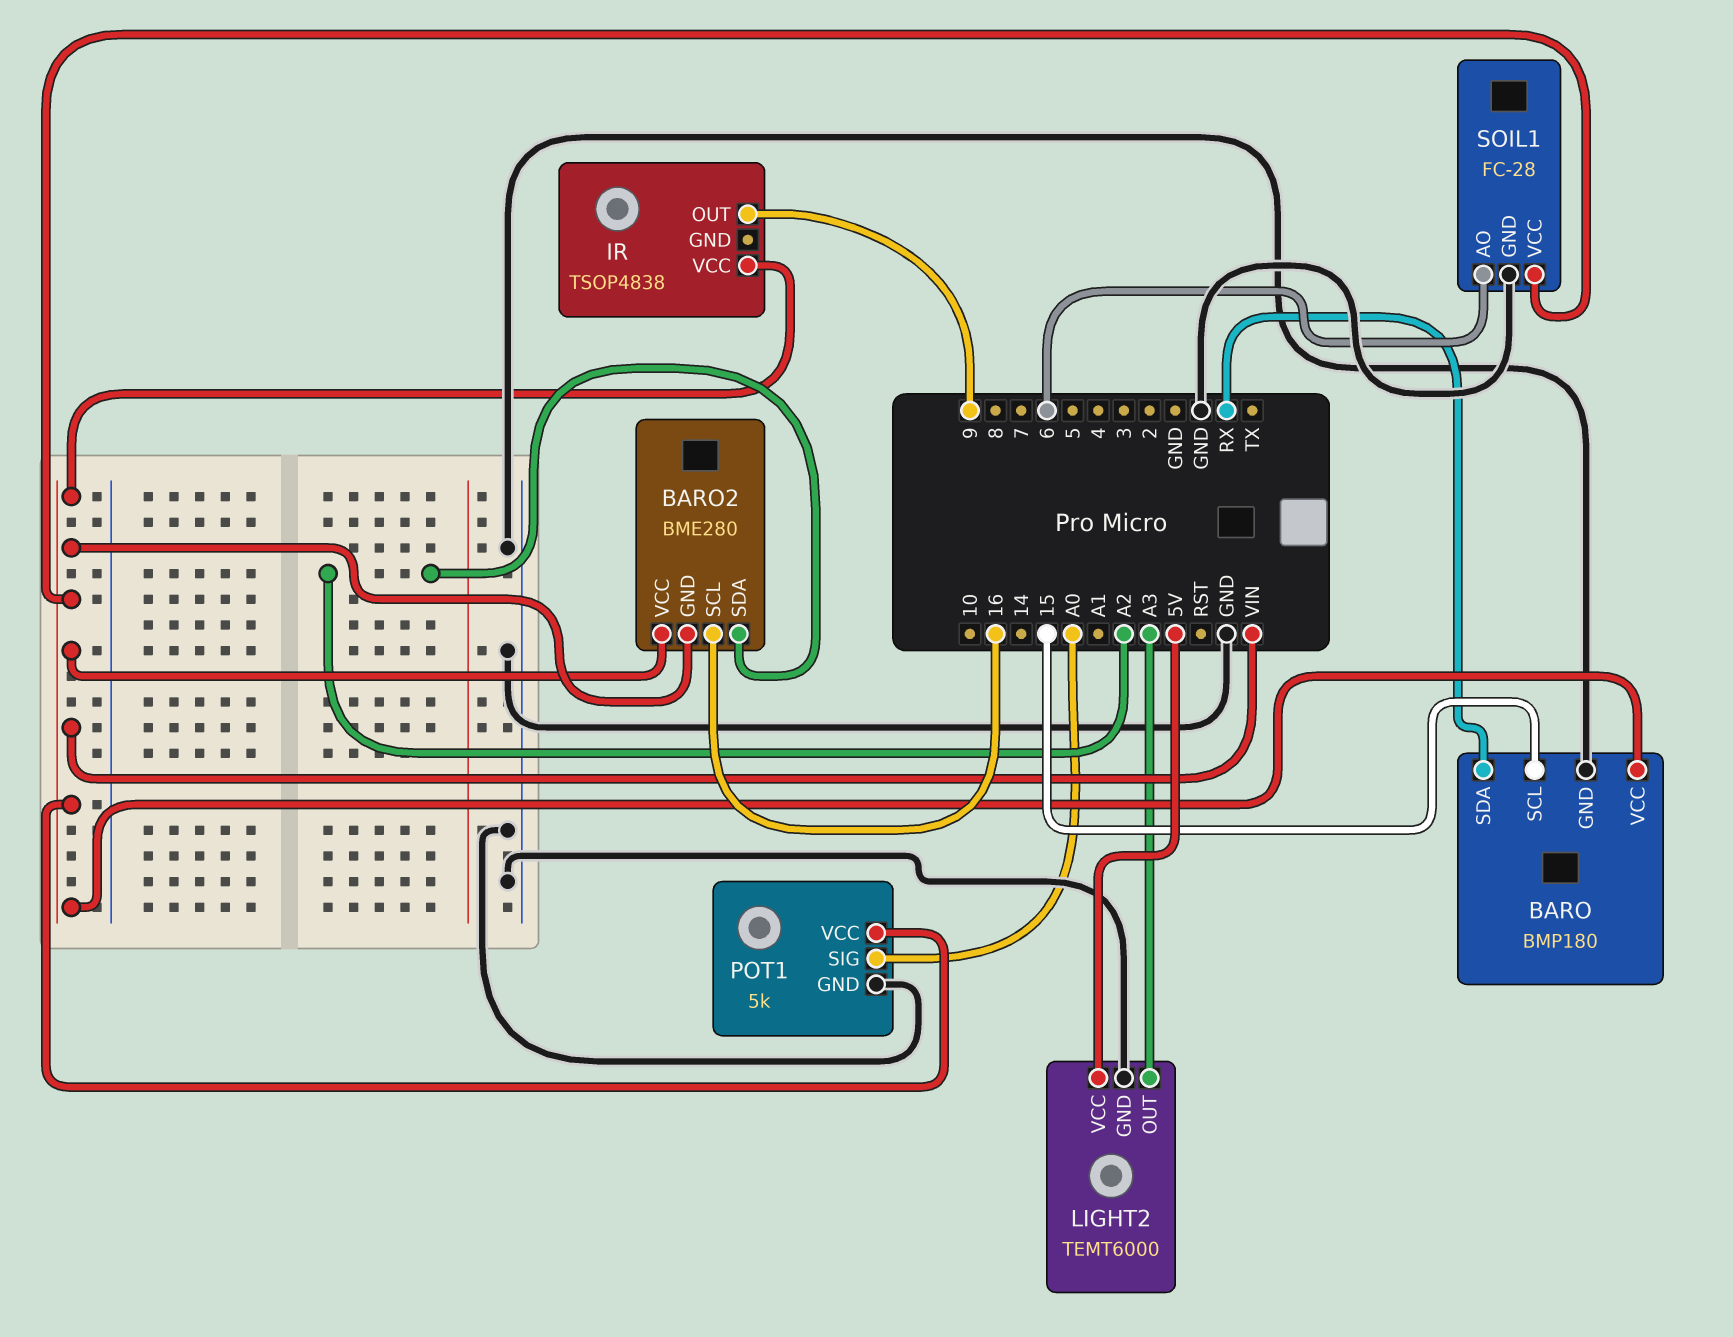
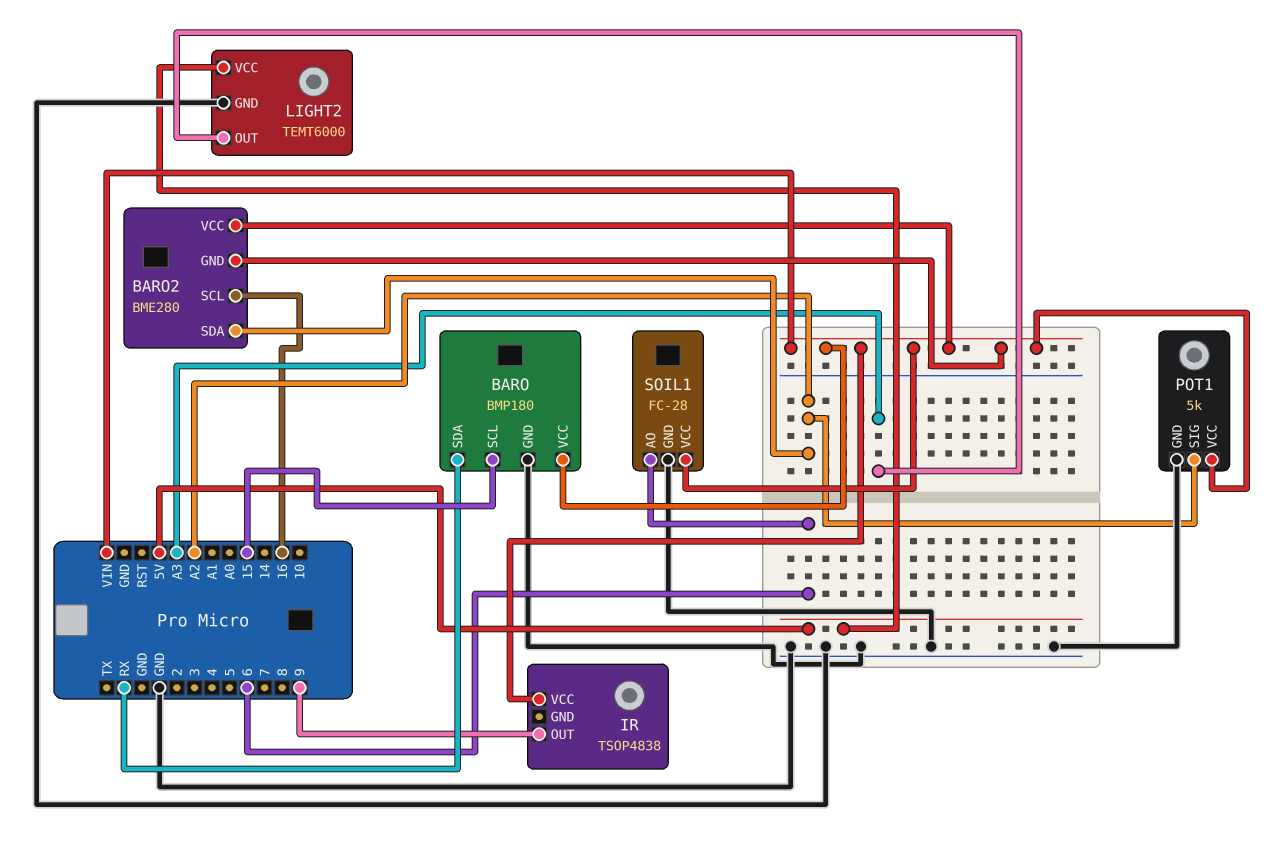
POT1 pin SIG: A0 -> A2

